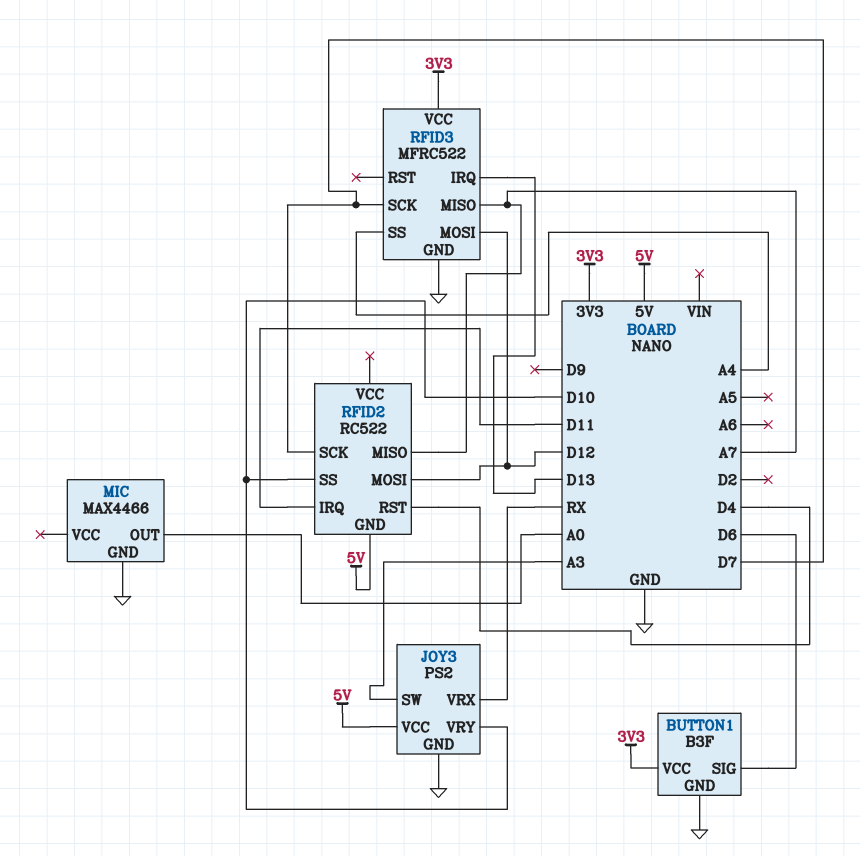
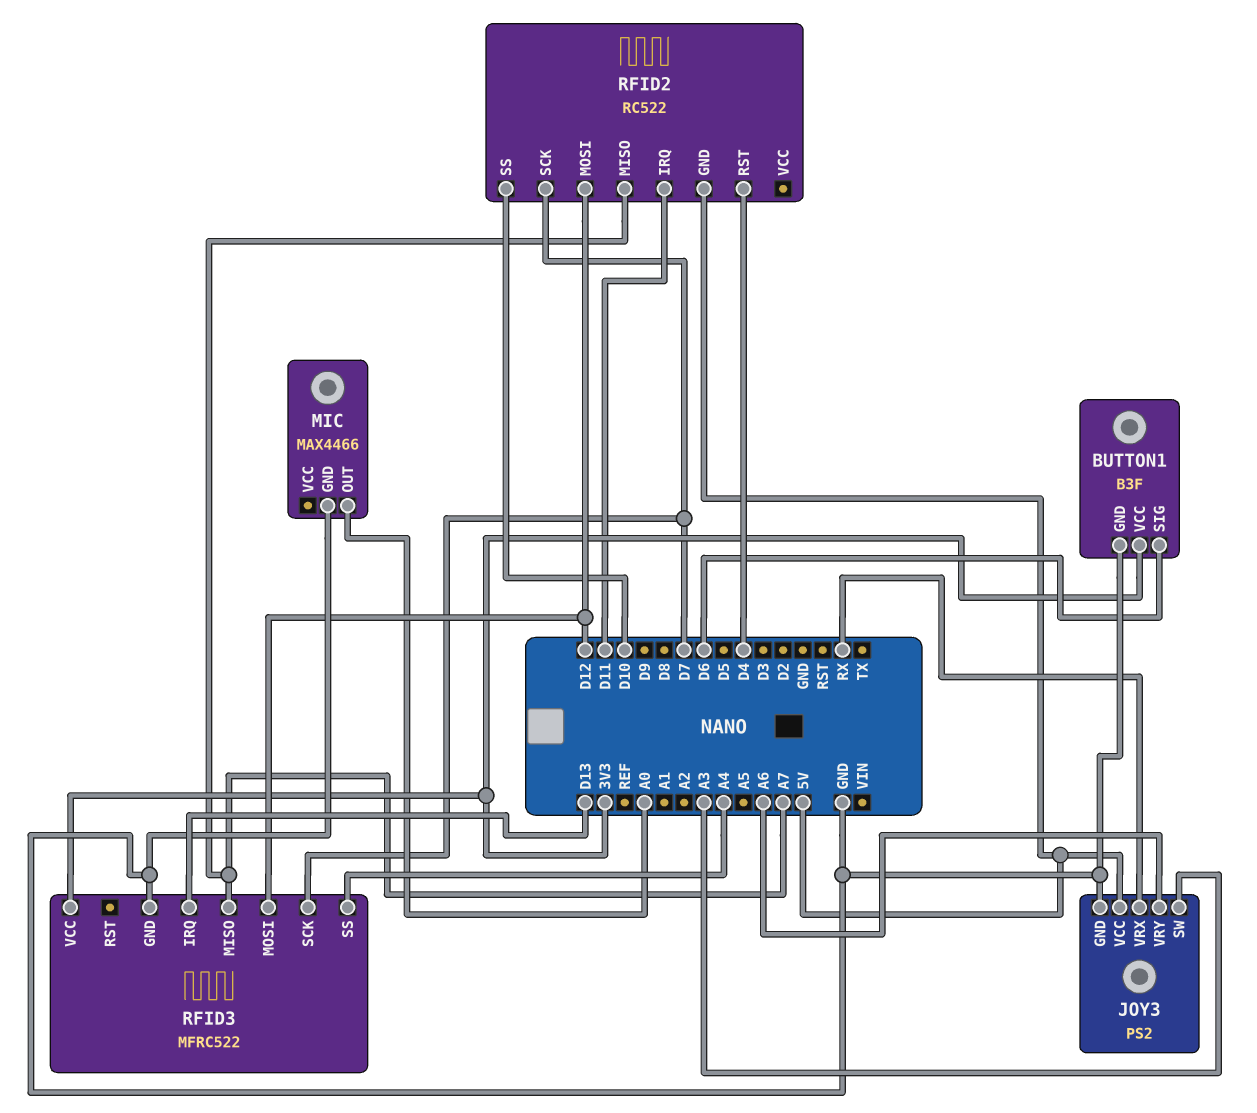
JOY3 pin VRY: D10 -> A6

